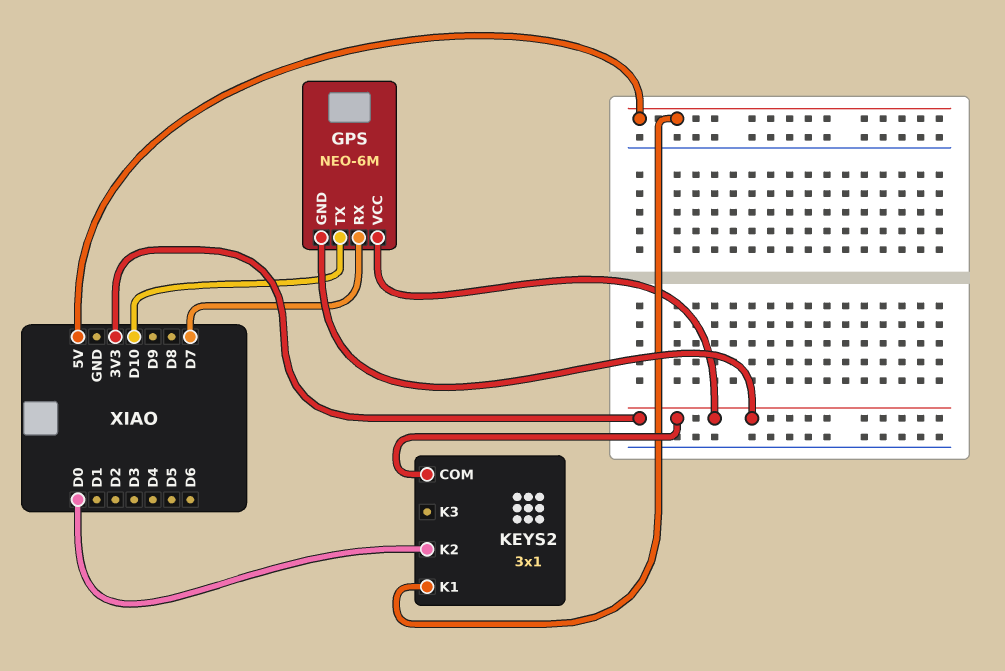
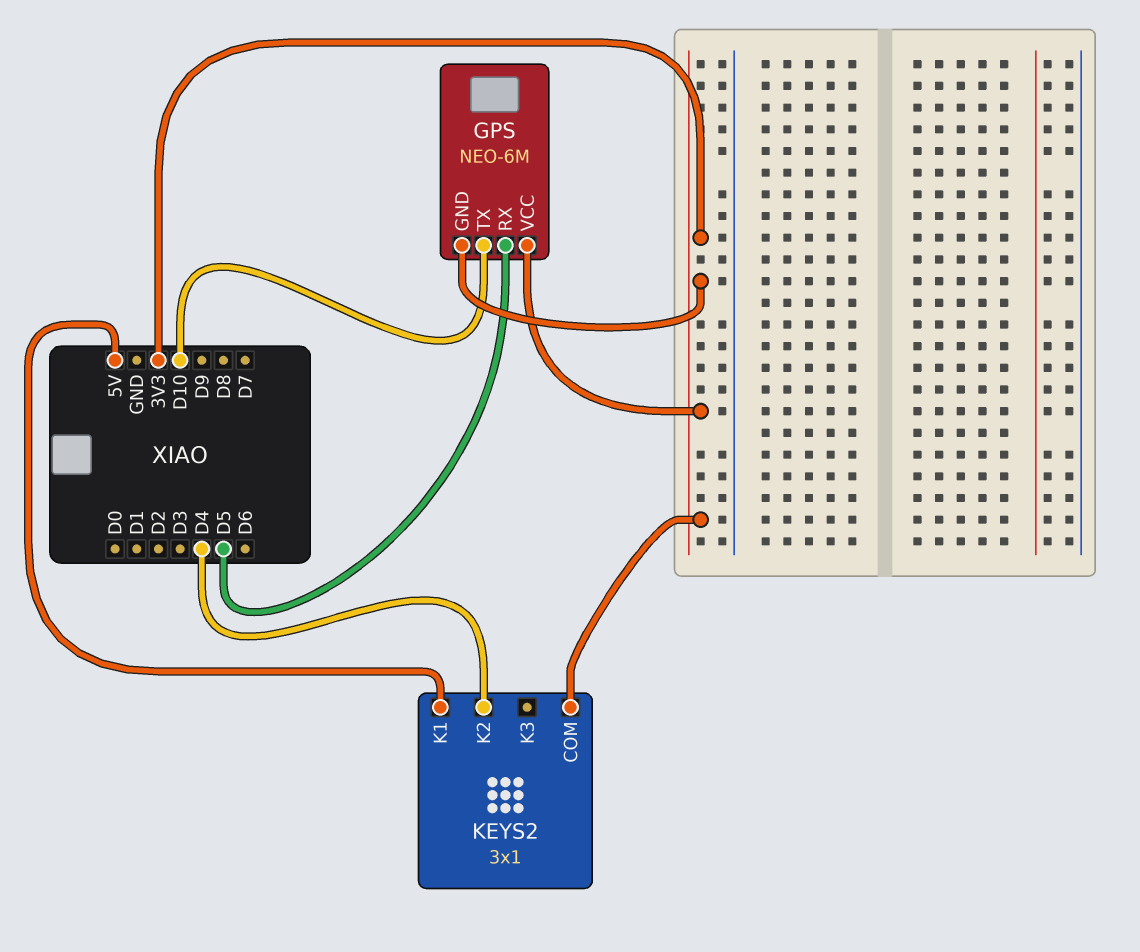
GPS pin RX: D7 -> D5
KEYS2 pin K2: D0 -> D4

